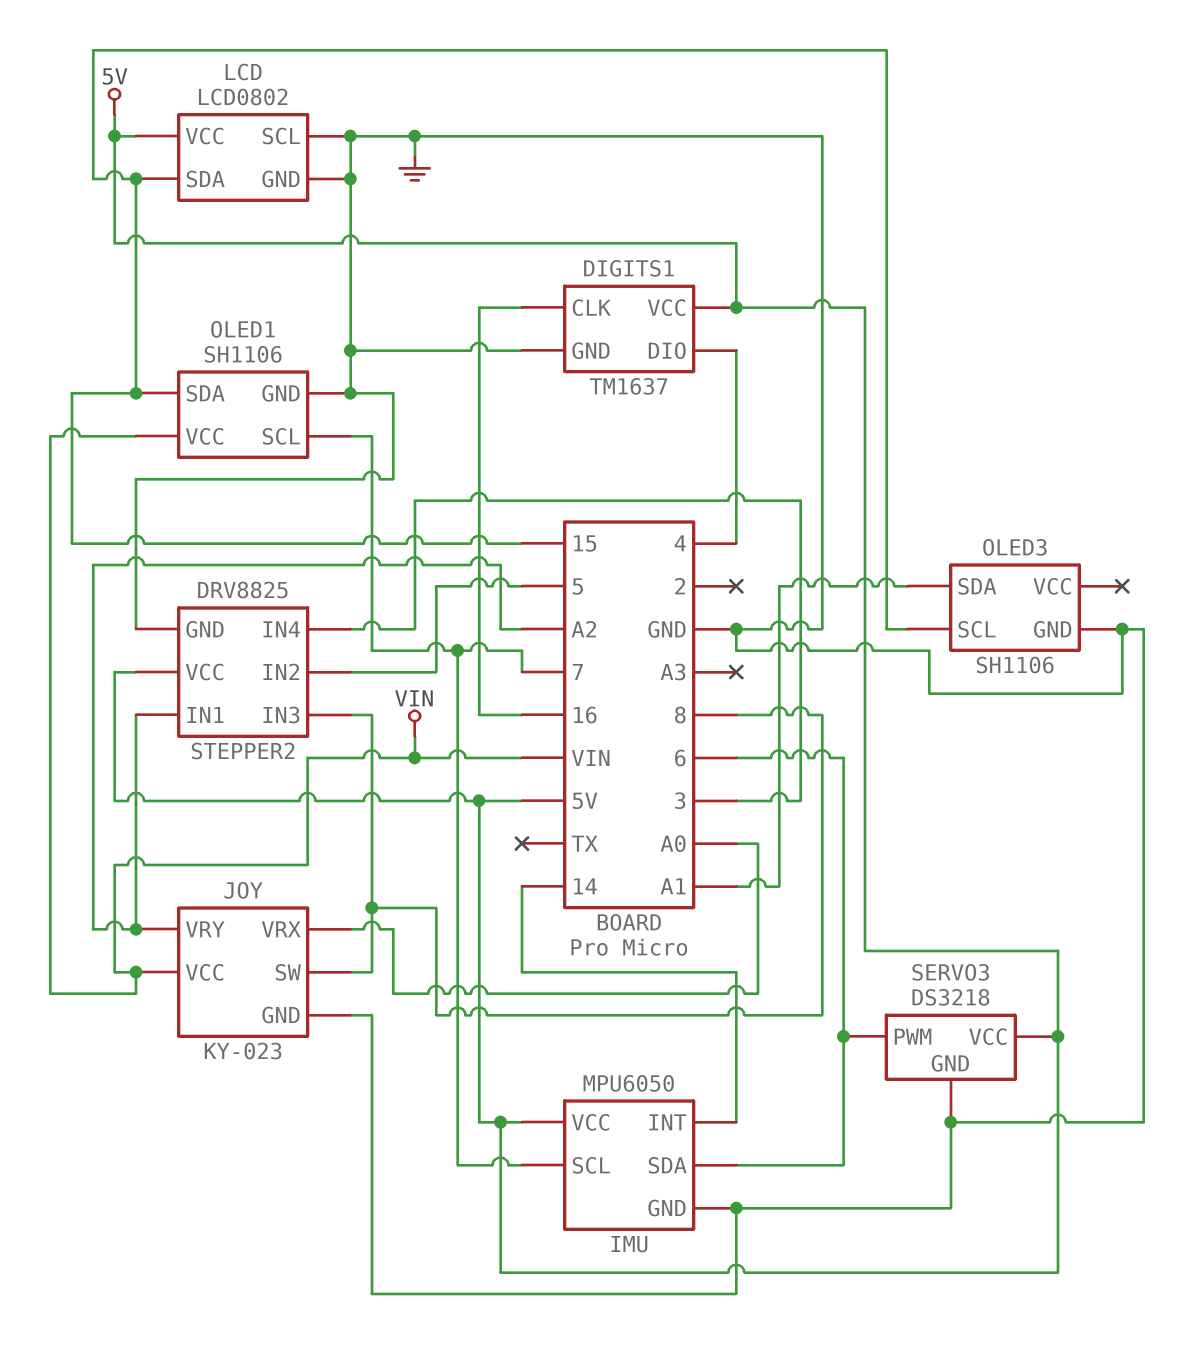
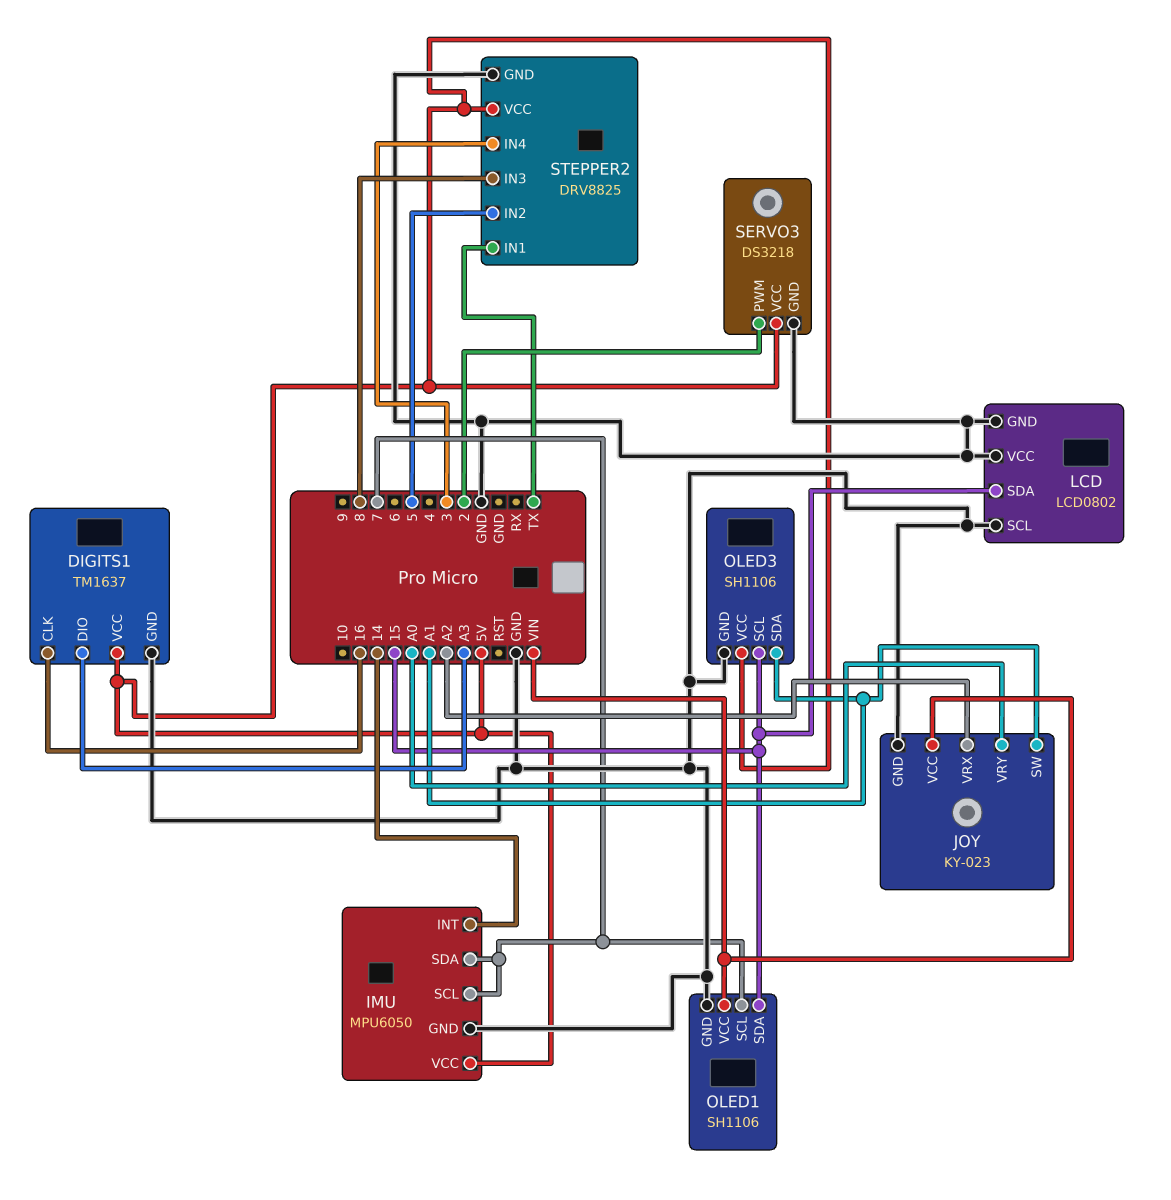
DIGITS1 pin DIO: 4 -> A3
IMU pin SDA: 6 -> 7
JOY pin SW: 8 -> A1
JOY pin VRX: A0 -> A2
JOY pin VRY: A2 -> A0
LCD pin VCC: 5V -> GND
OLED3 pin VCC: none -> 5V
SERVO3 pin PWM: 6 -> 2
STEPPER2 pin IN1: A2 -> TX

